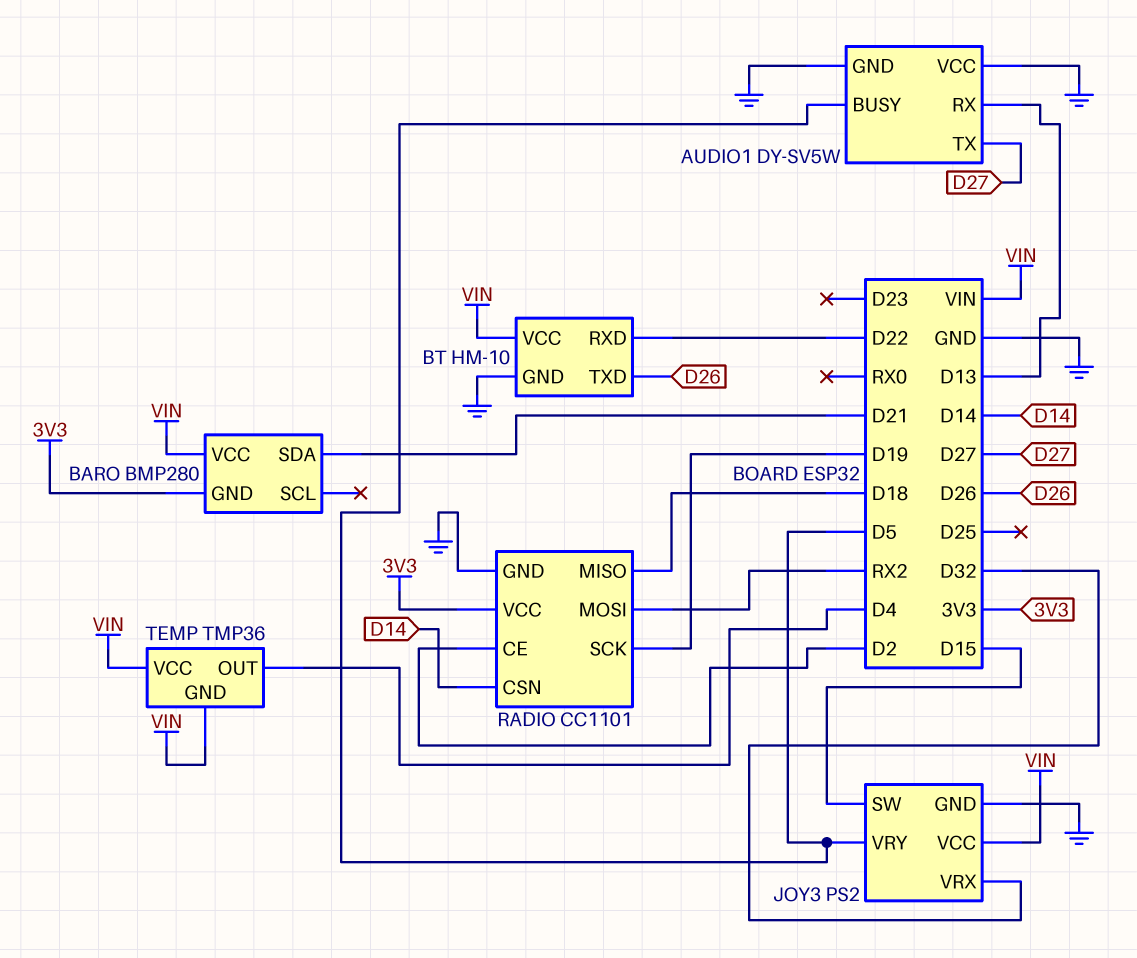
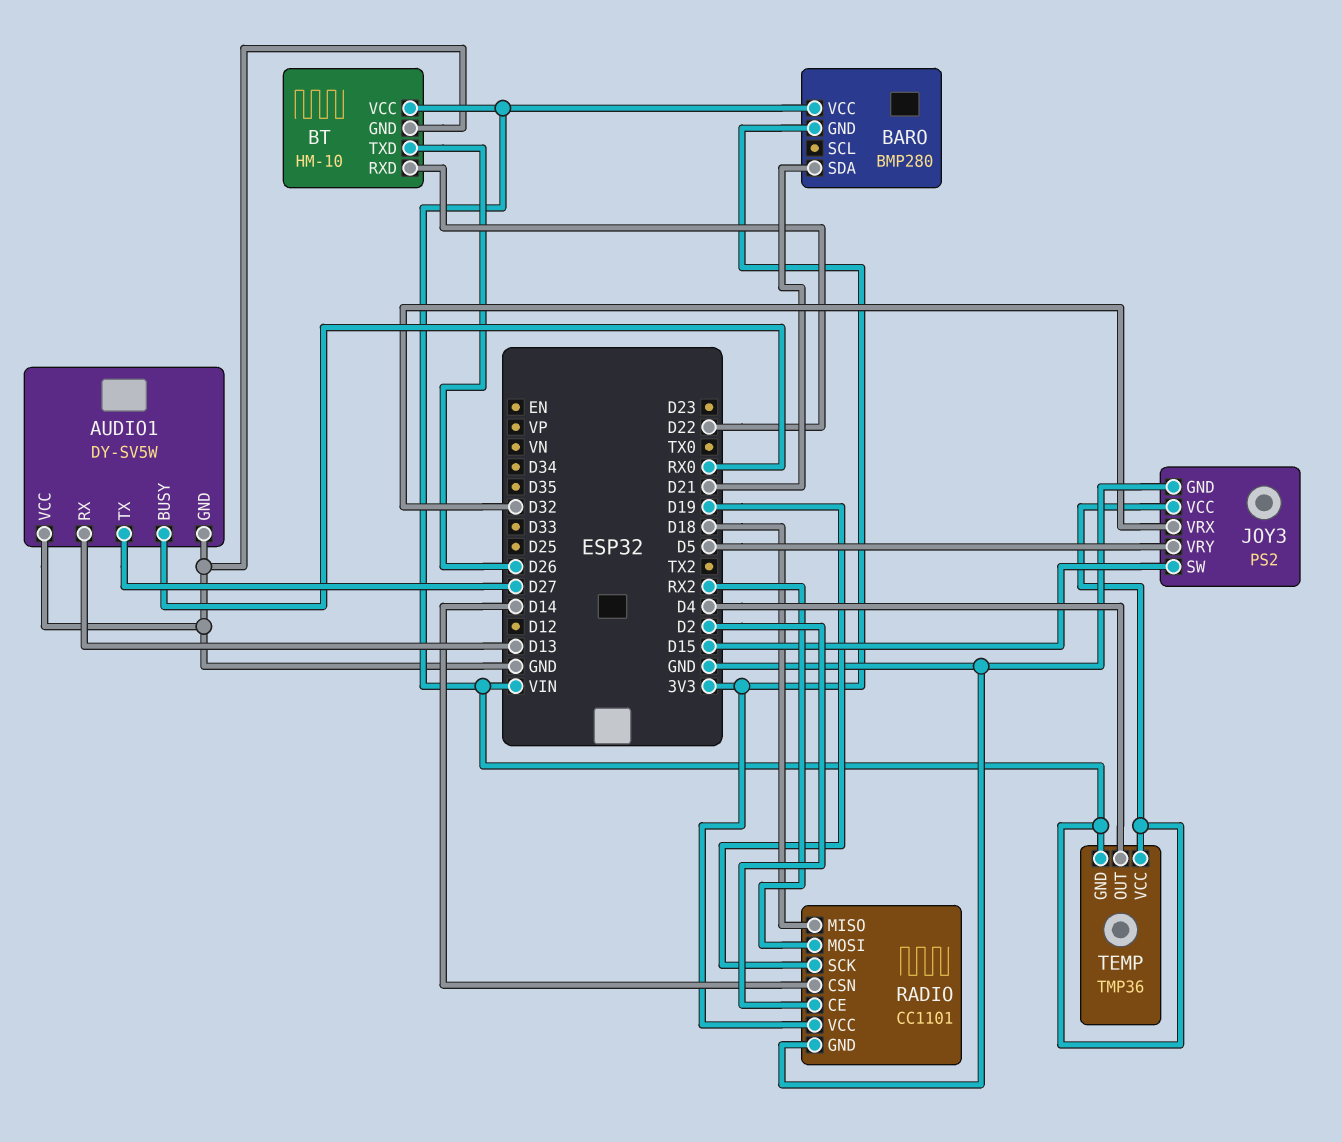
AUDIO1 pin BUSY: D5 -> RX0

